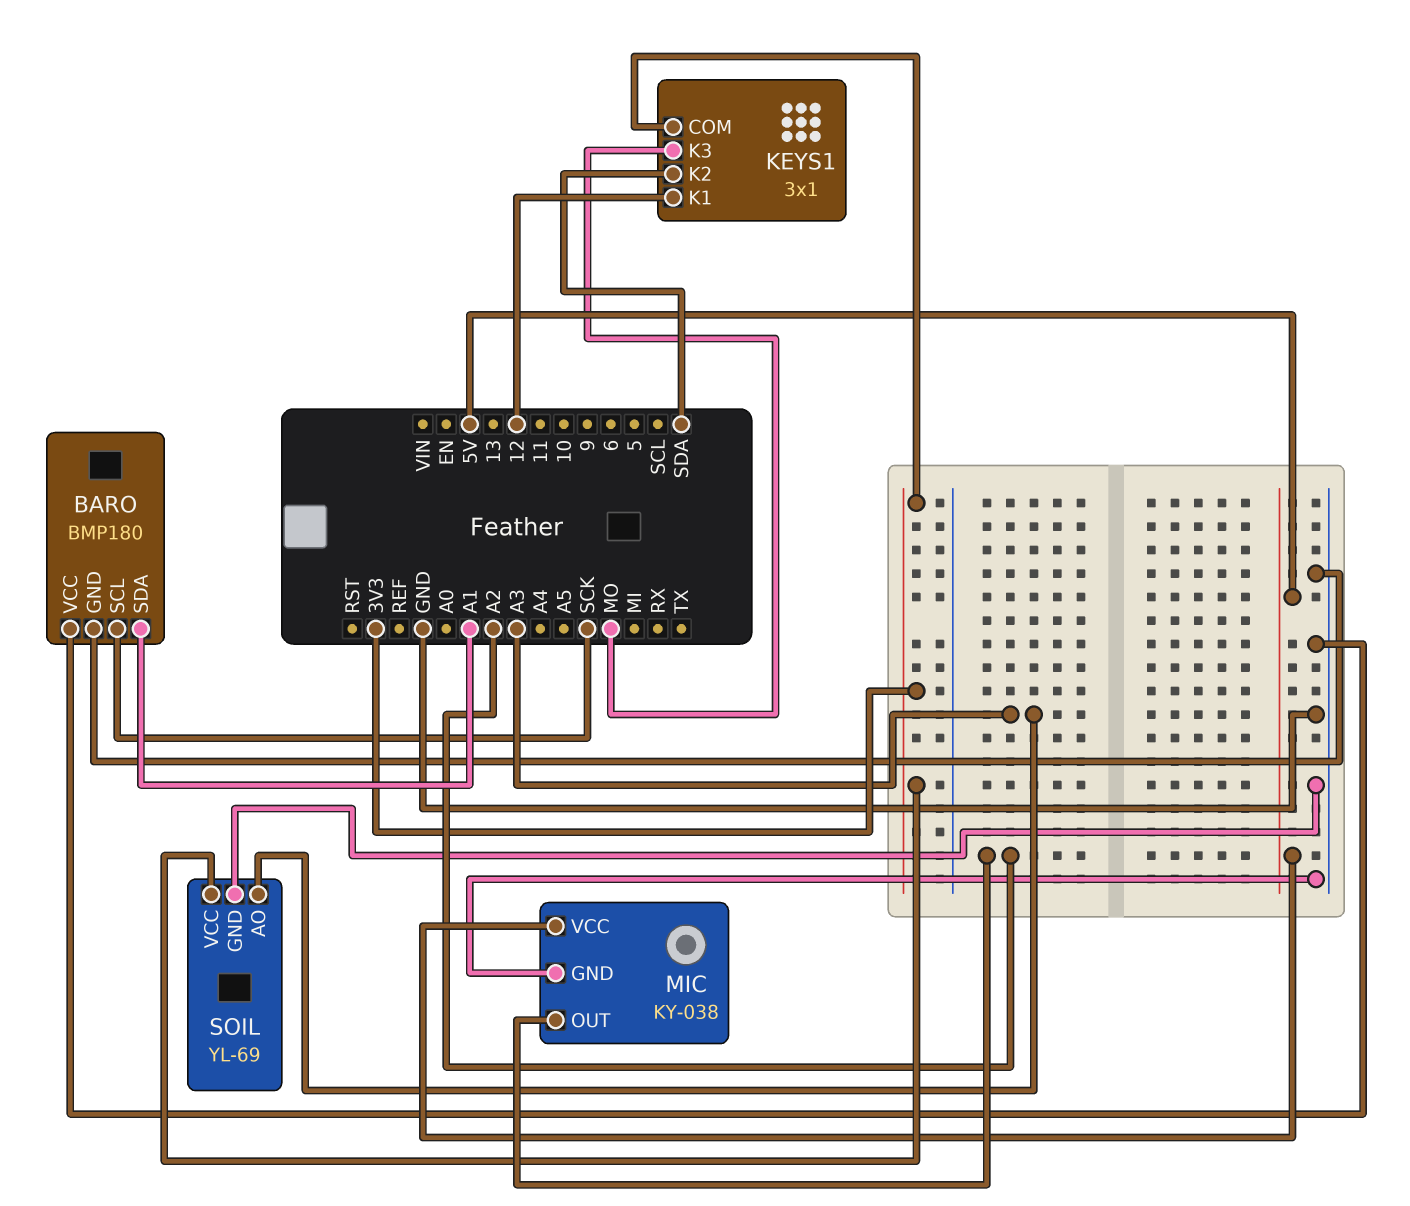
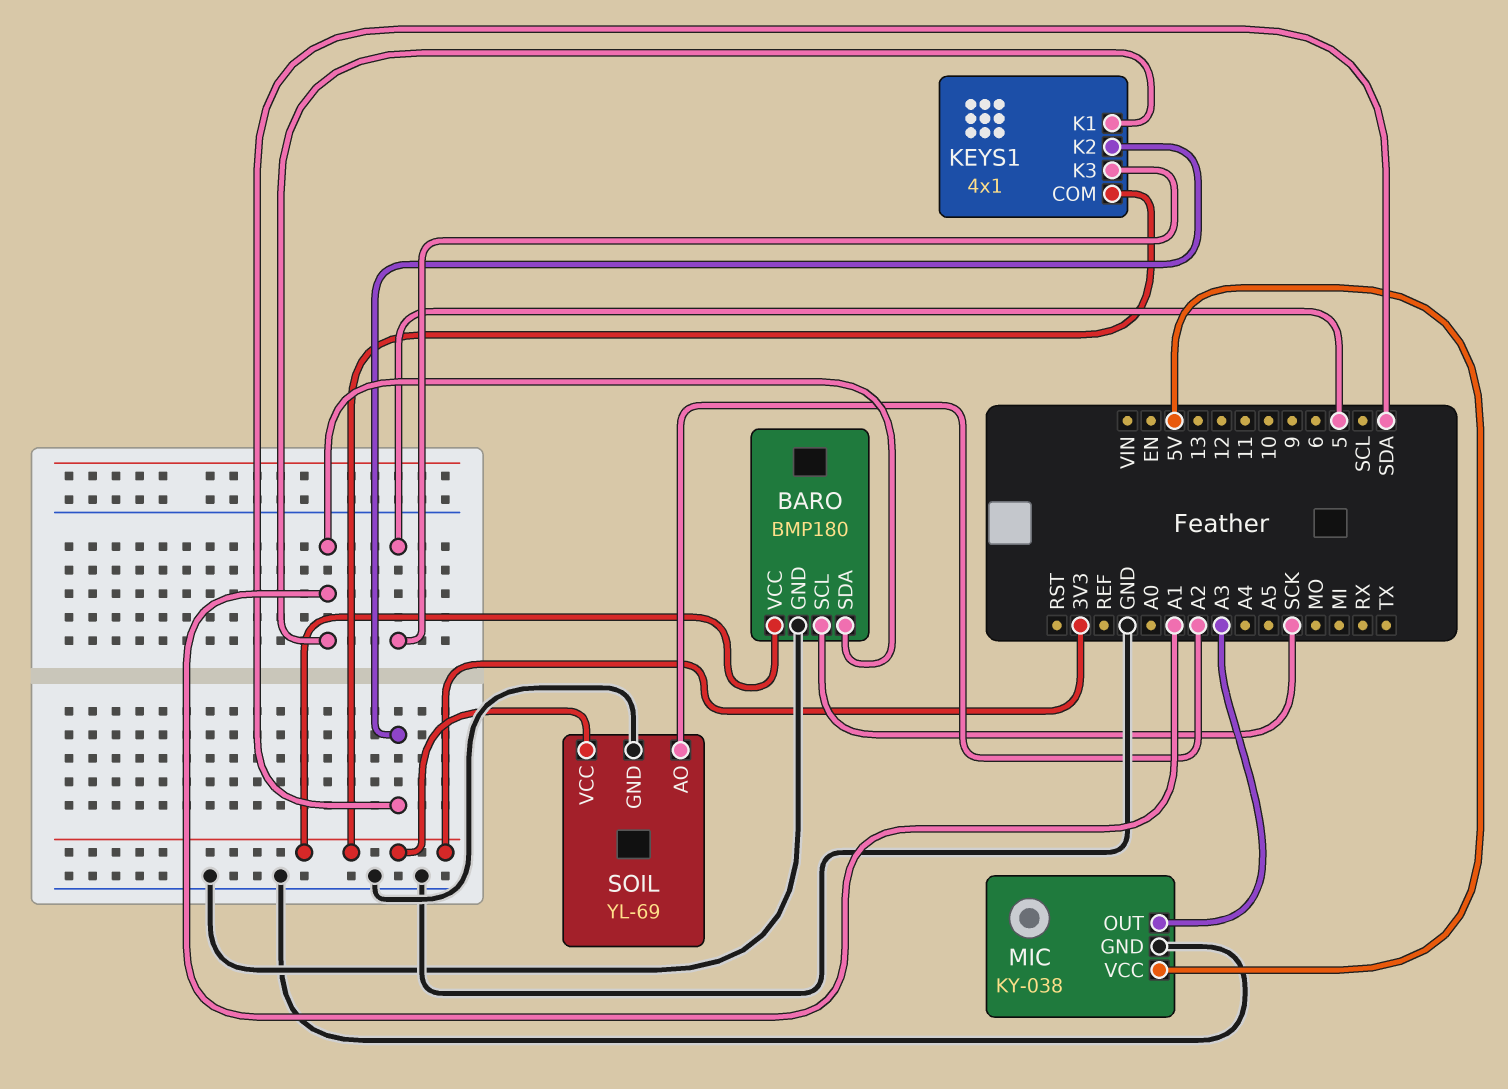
BARO pin VCC: GND -> 3V3
KEYS1: 3x1 -> 4x1
KEYS1 pin K1: 12 -> A1
KEYS1 pin K3: MO -> 5
MIC pin OUT: A2 -> A3
SOIL pin AO: A3 -> A2

